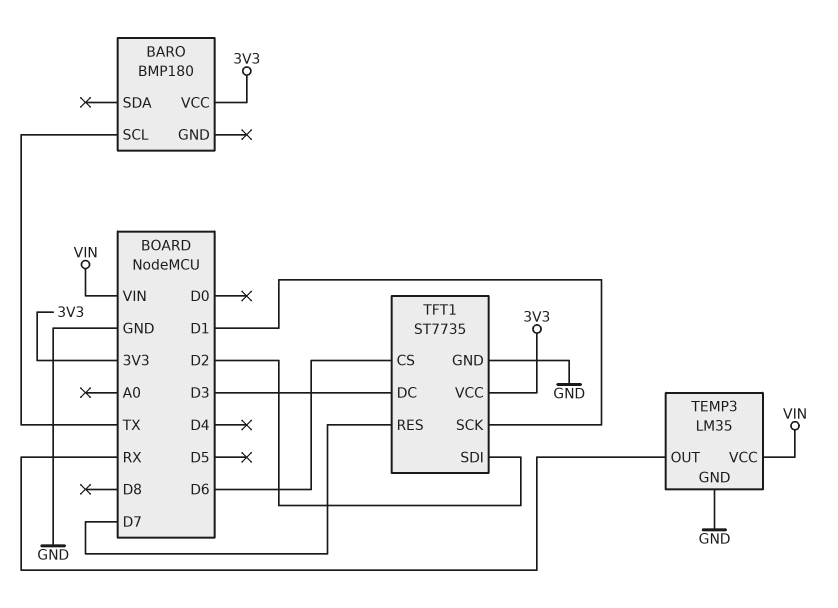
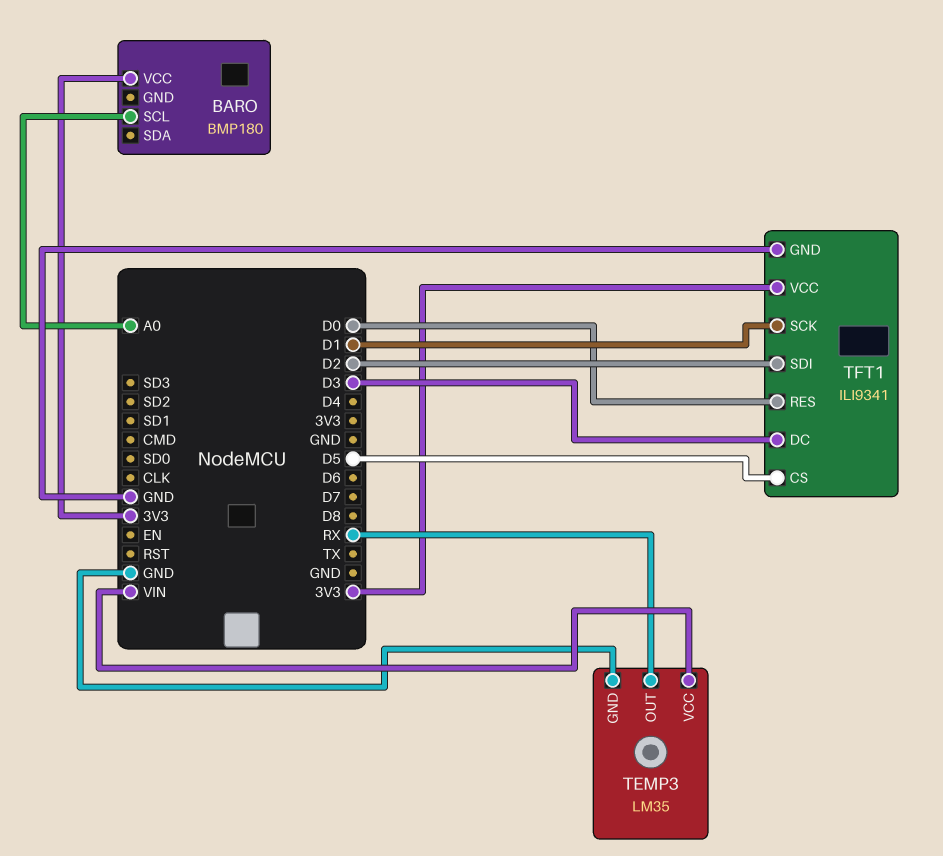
BARO pin SCL: TX -> A0
TFT1: ST7735 -> ILI9341
TFT1 pin CS: D6 -> D5
TFT1 pin RES: D7 -> D0

